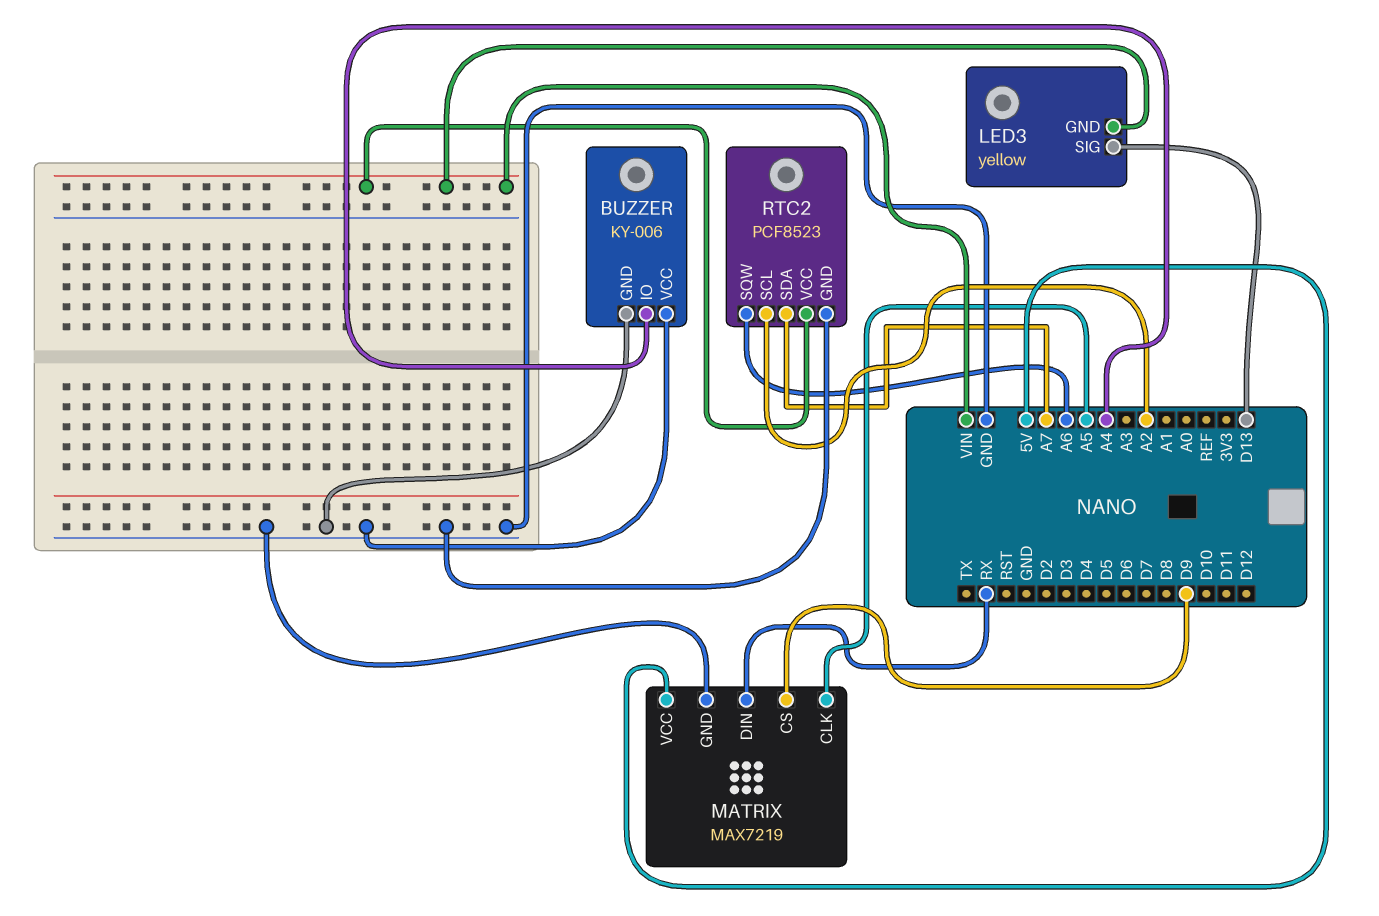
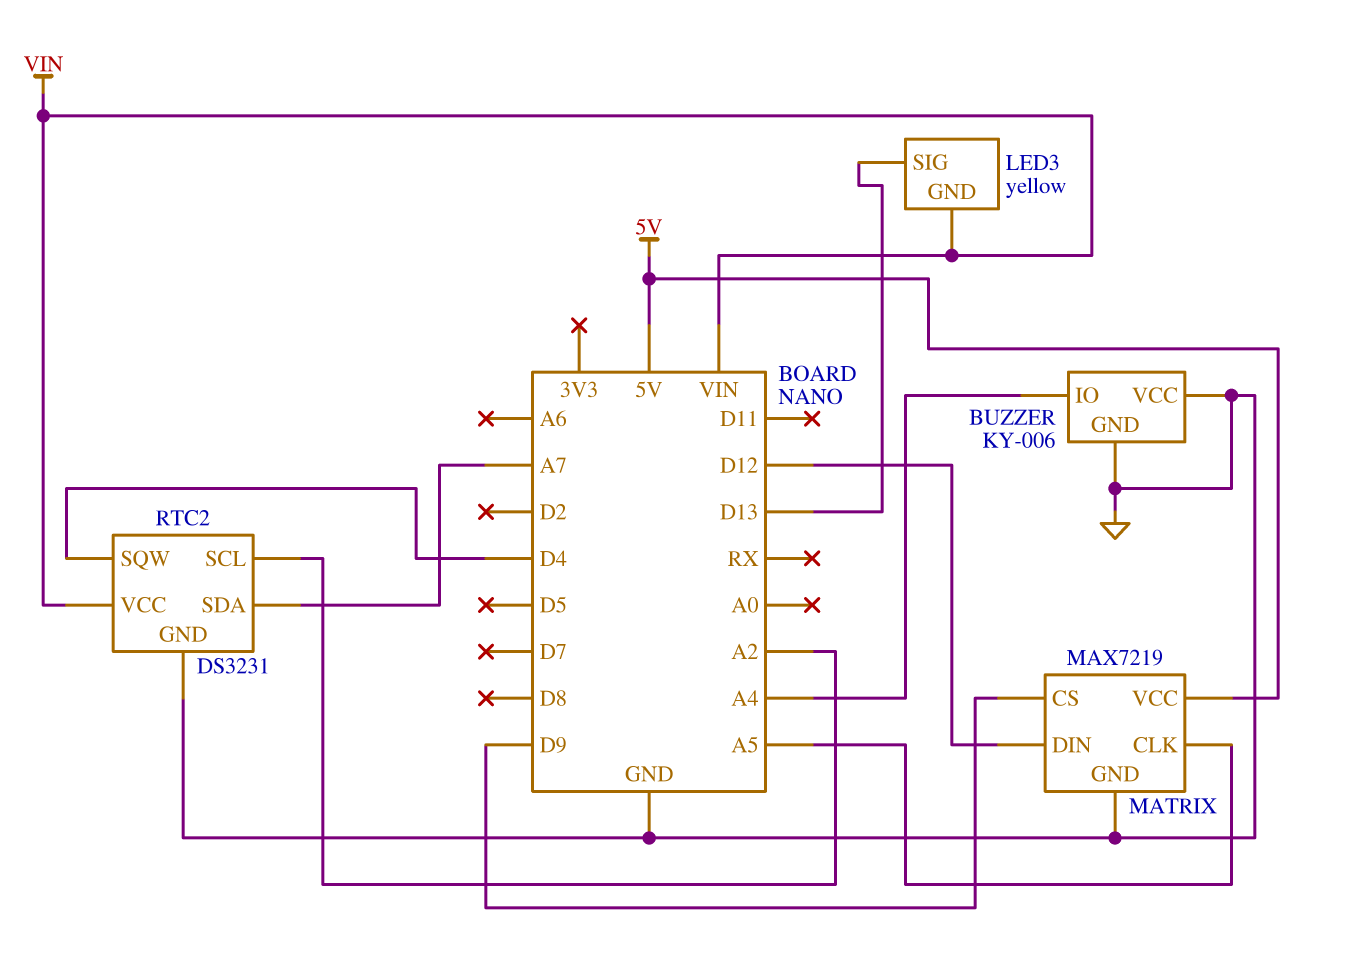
MATRIX pin DIN: RX -> D12
RTC2: PCF8523 -> DS3231
RTC2 pin SQW: A6 -> D4

